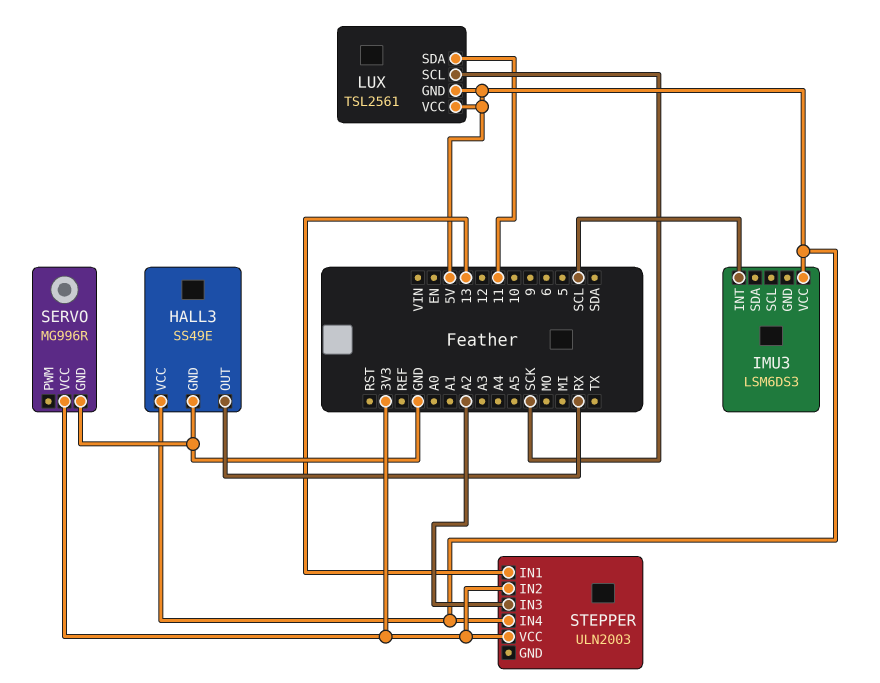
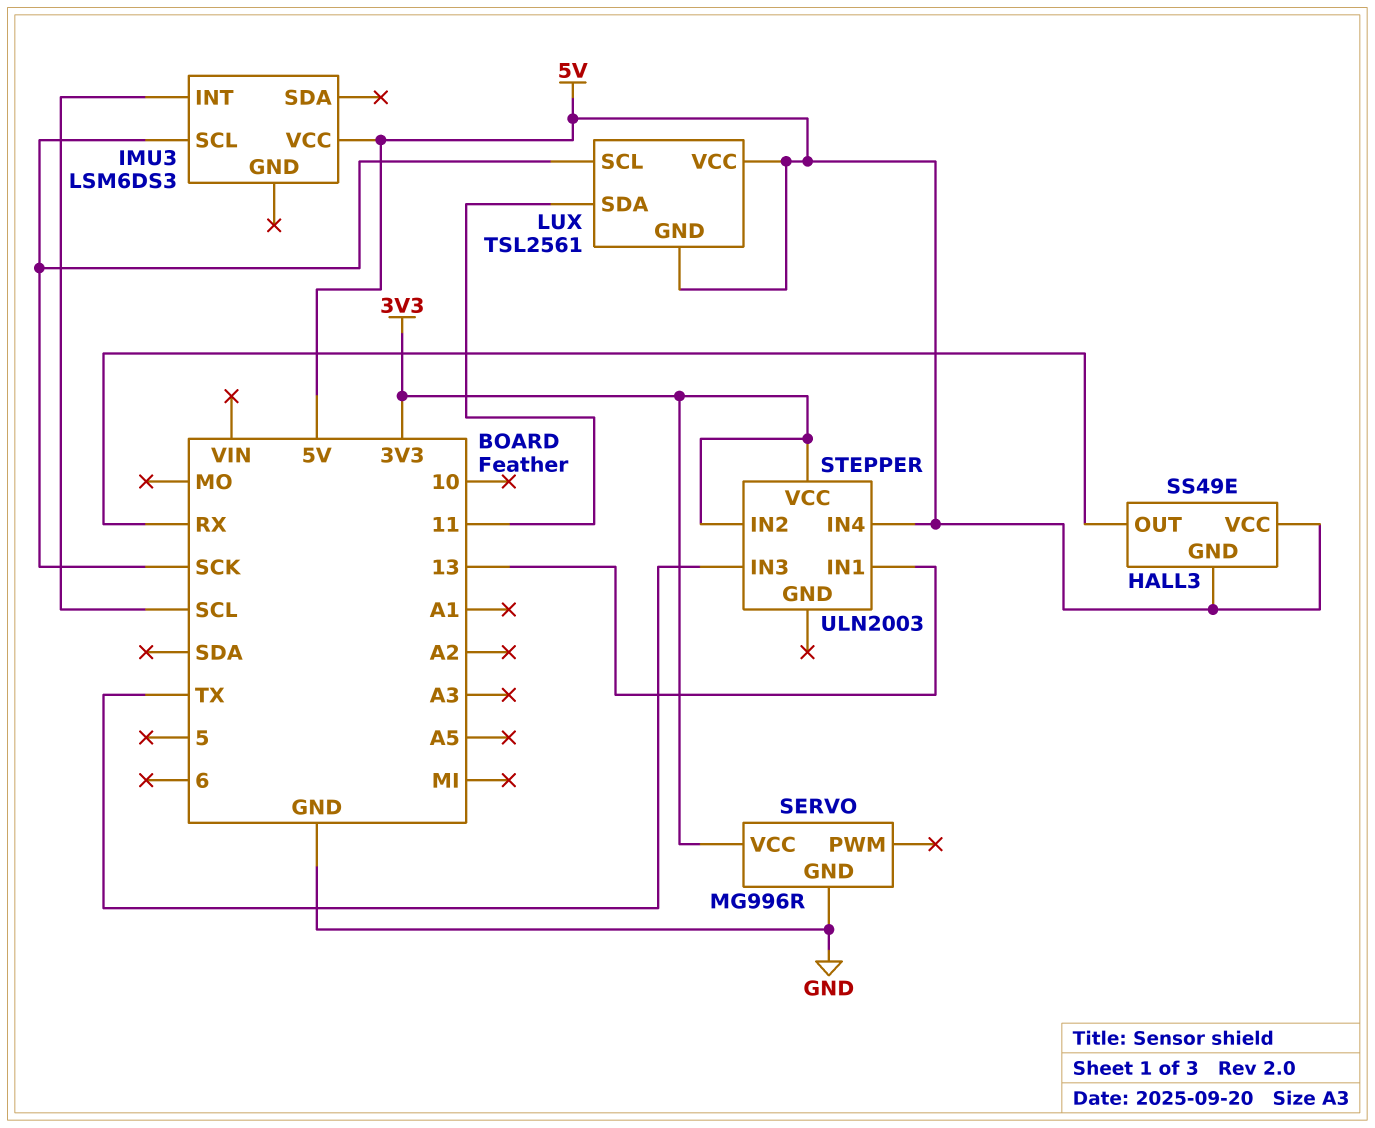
HALL3 pin GND: GND -> 5V
IMU3 pin SCL: none -> SCK
STEPPER pin IN3: A2 -> TX

